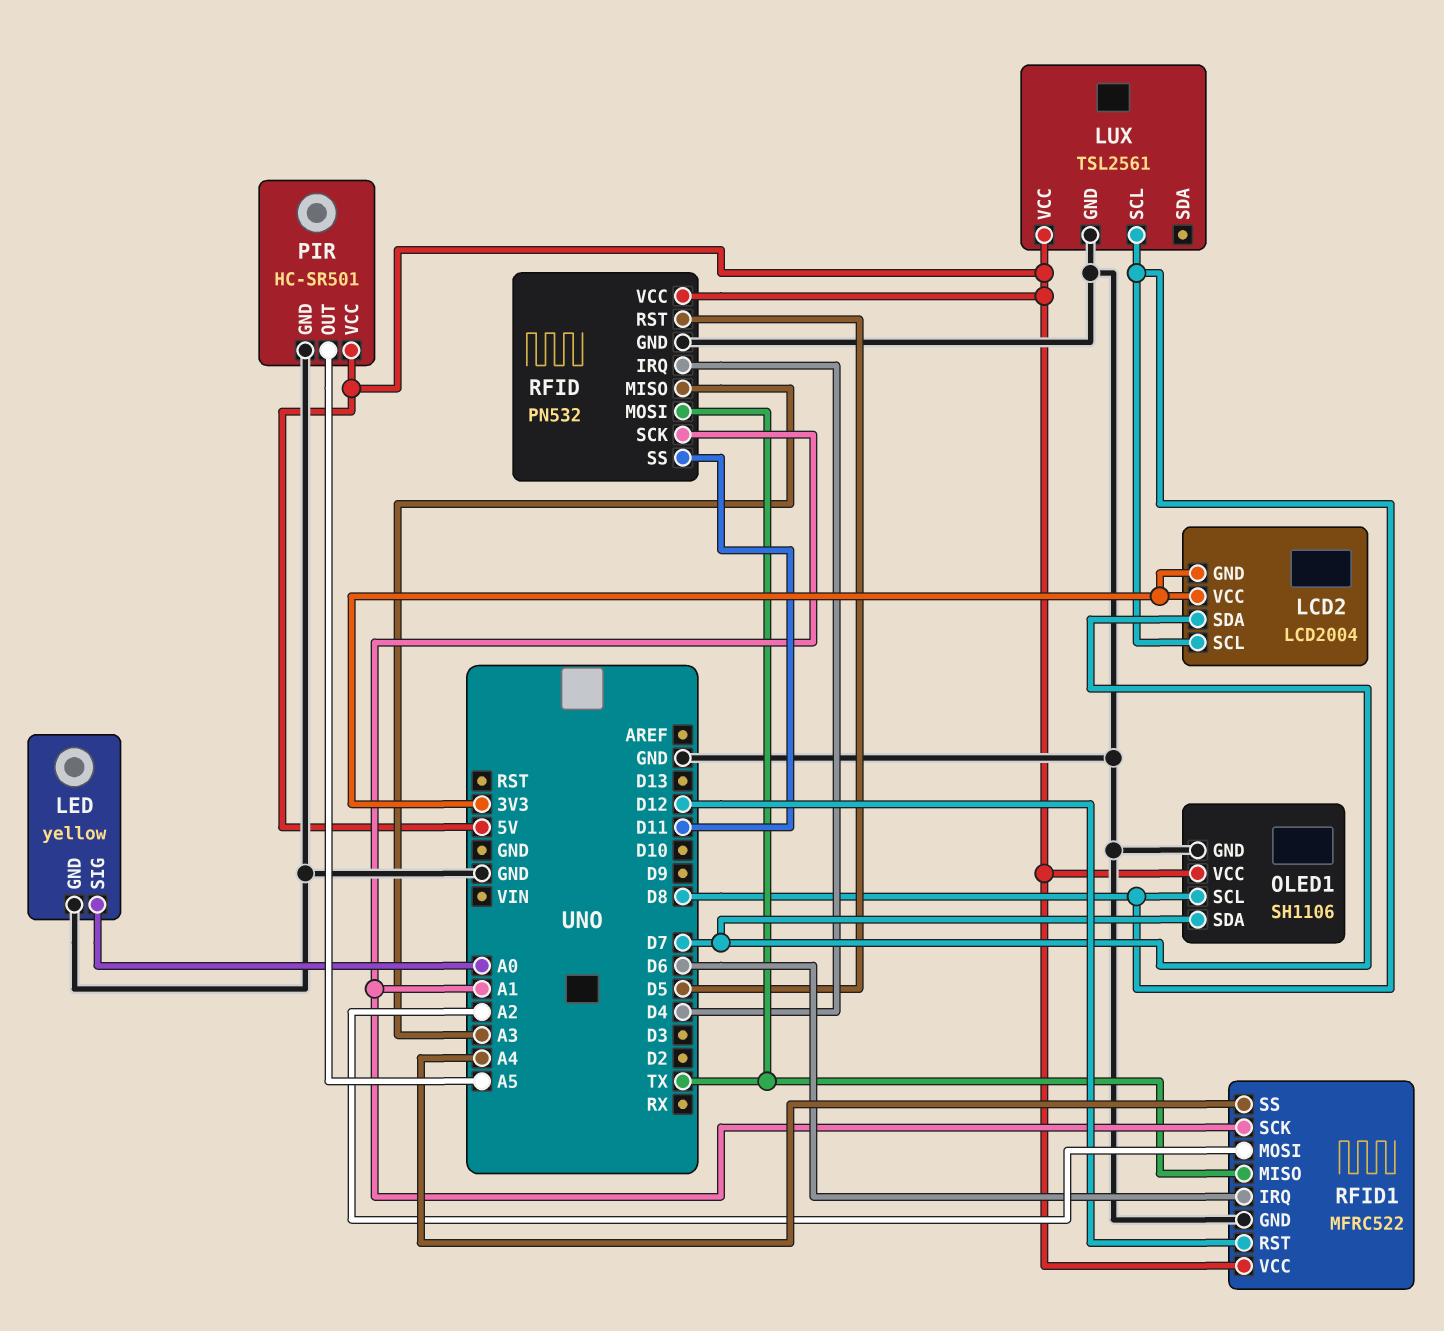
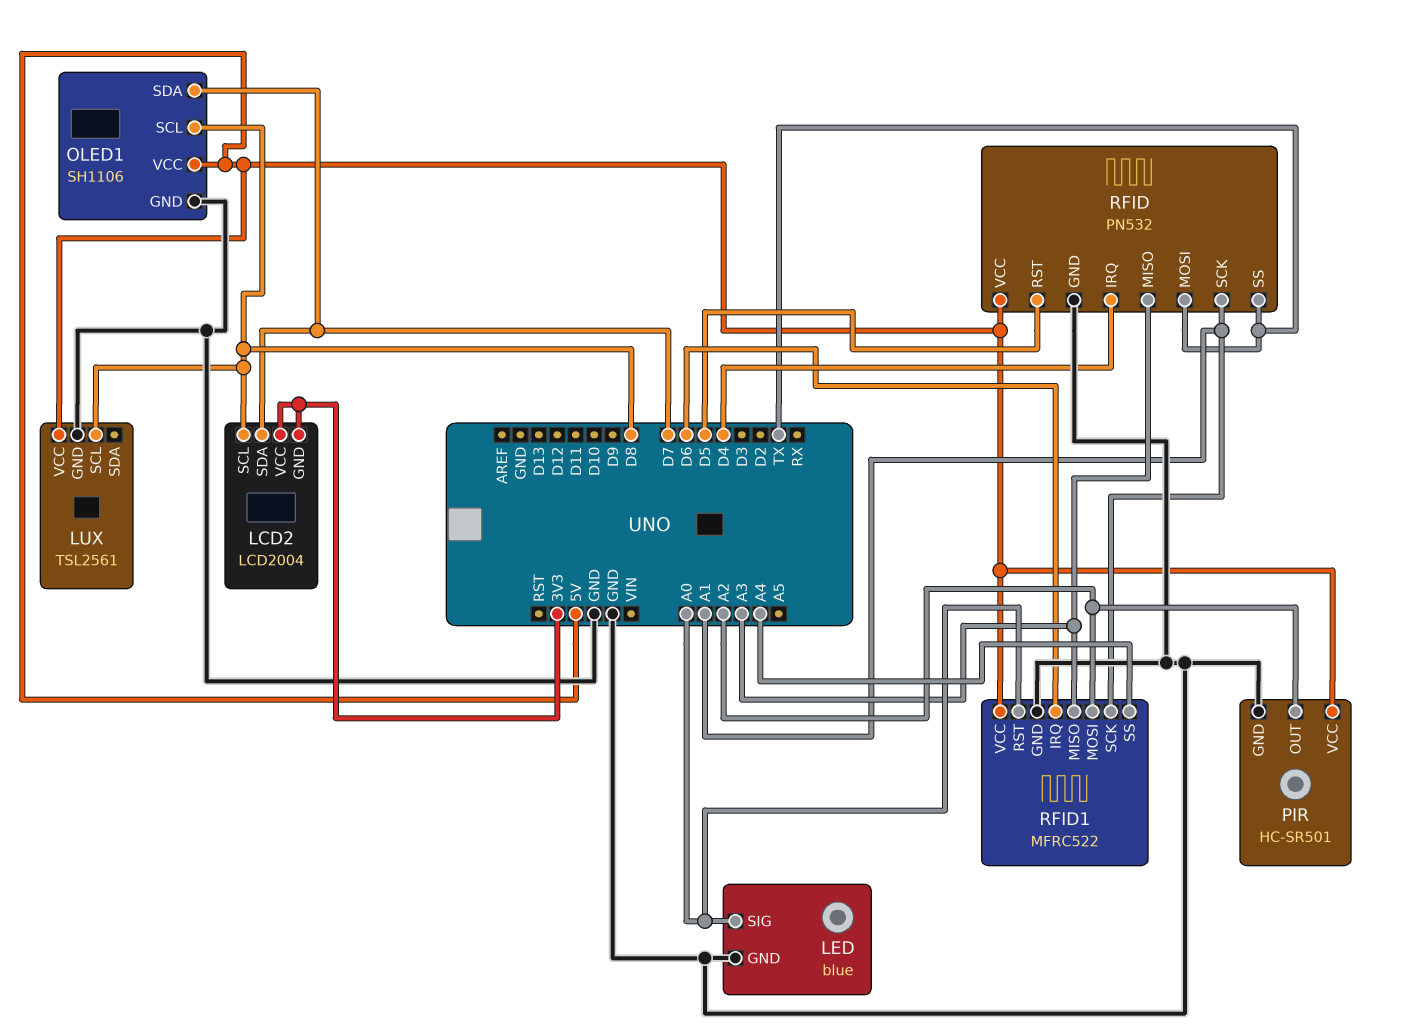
LED: yellow -> blue
PIR pin OUT: A5 -> A2
RFID pin SS: D11 -> TX
RFID1 pin MISO: TX -> A3
RFID1 pin RST: D12 -> A0

